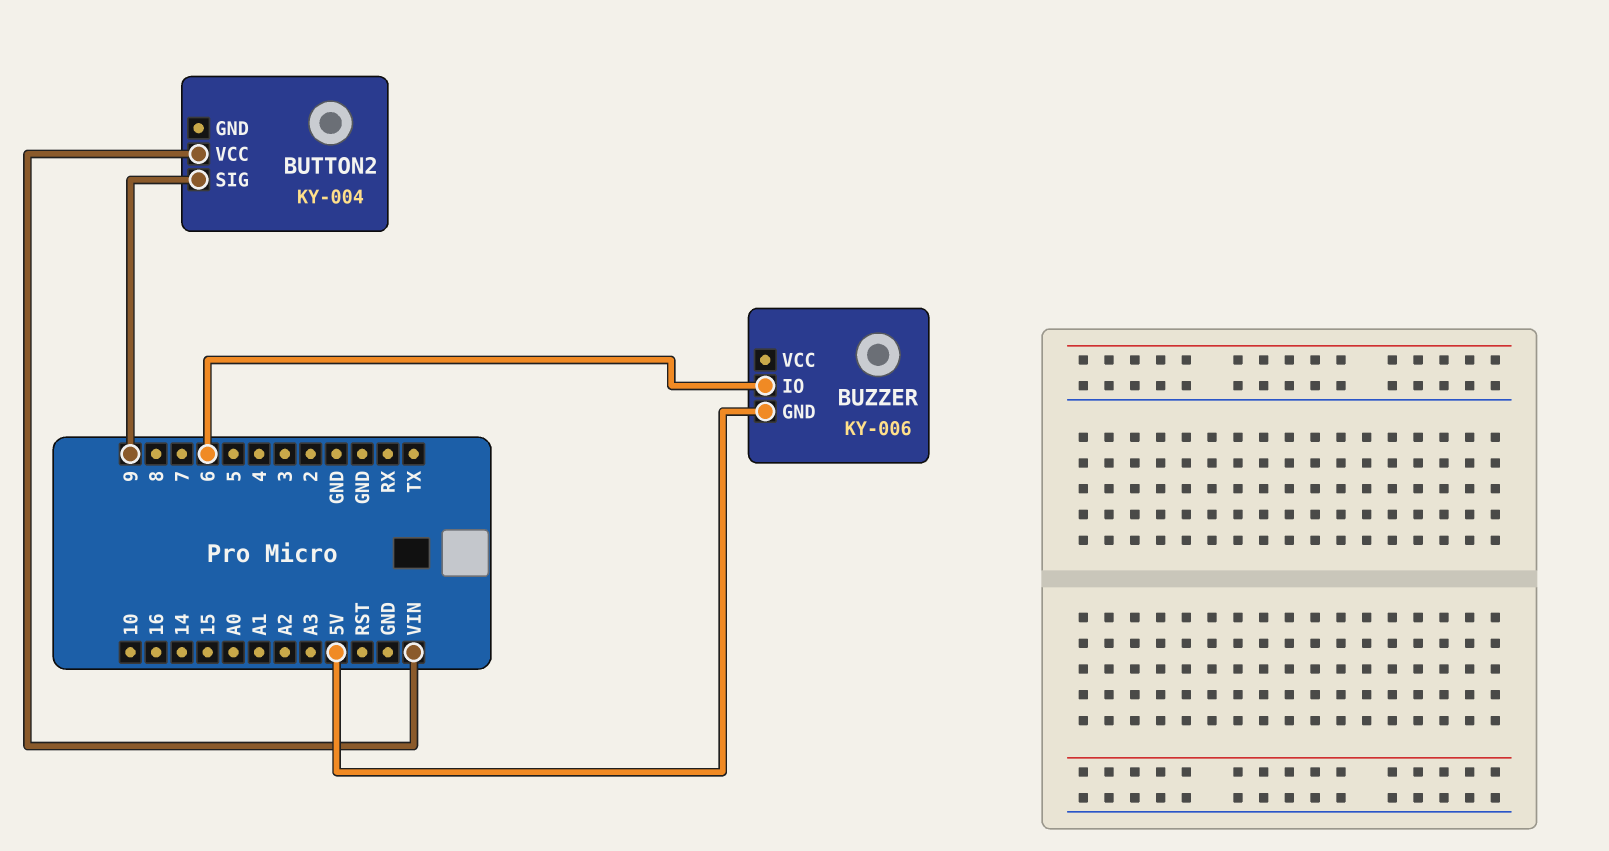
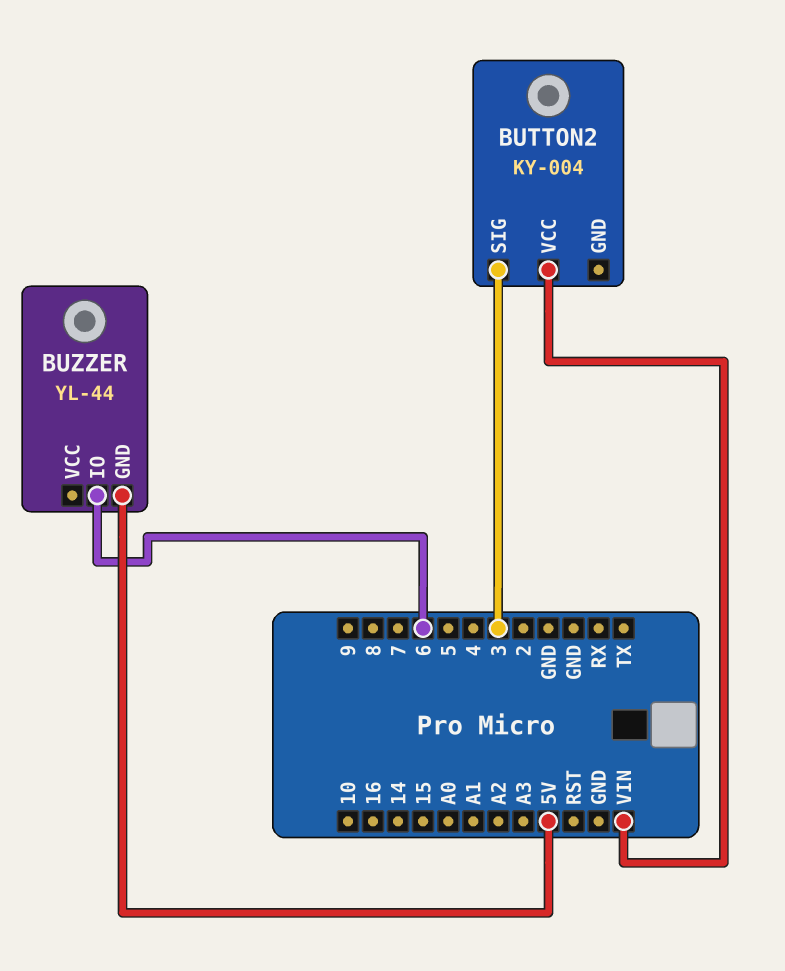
BUTTON2 pin SIG: 9 -> 3
BUZZER: KY-006 -> YL-44

